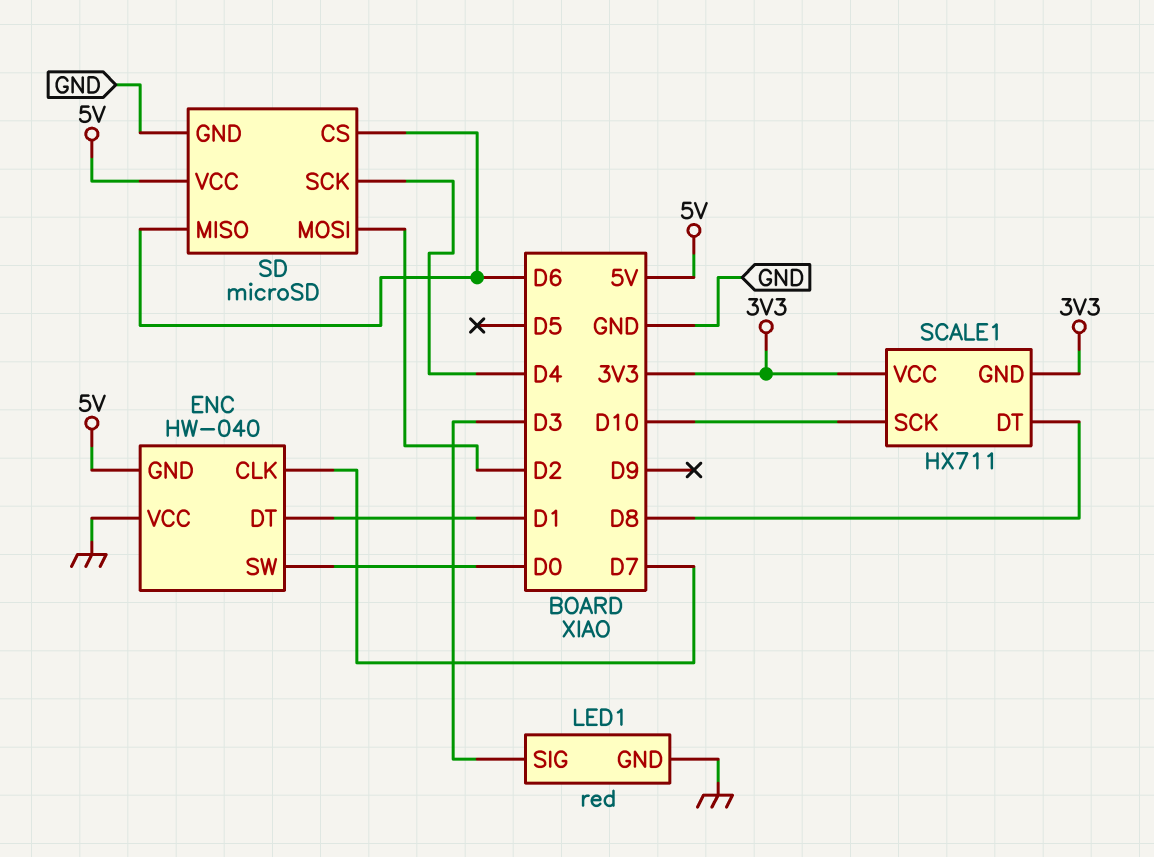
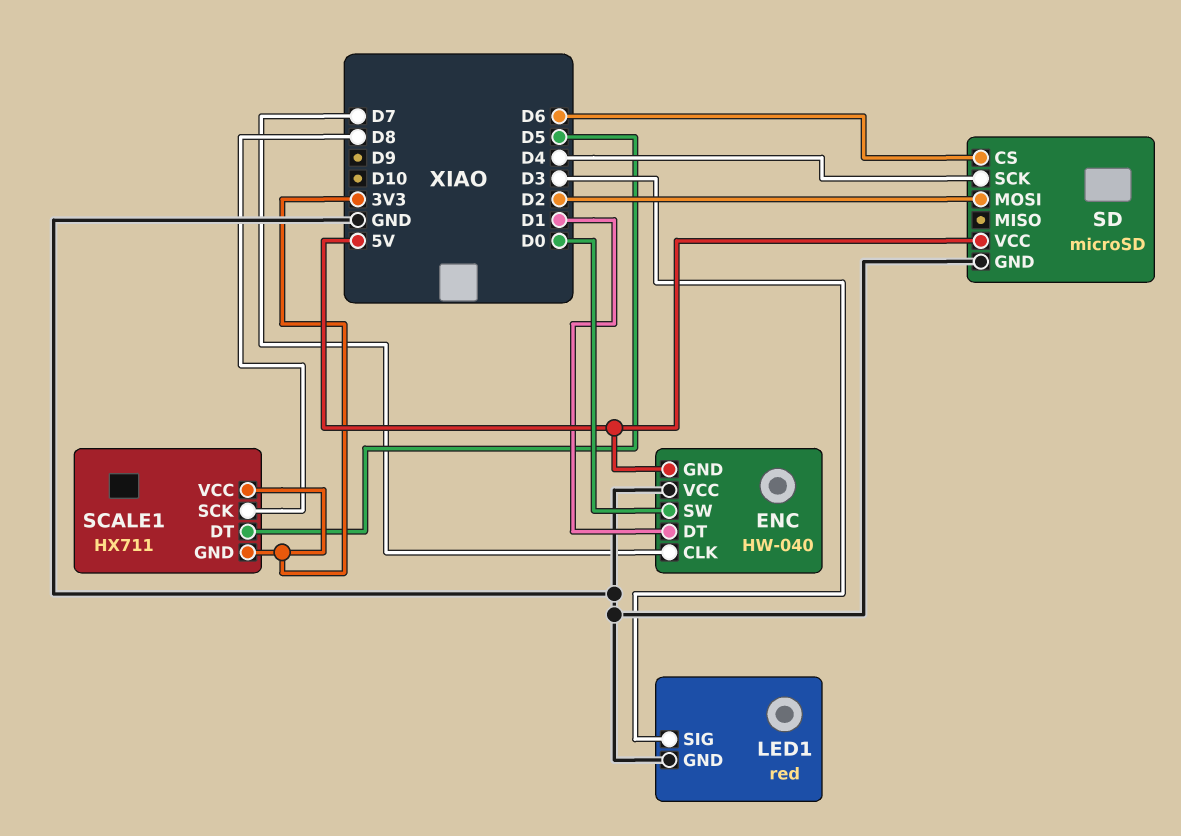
SCALE1 pin DT: D8 -> D5
SCALE1 pin SCK: D10 -> D8
SD pin MISO: D6 -> none

